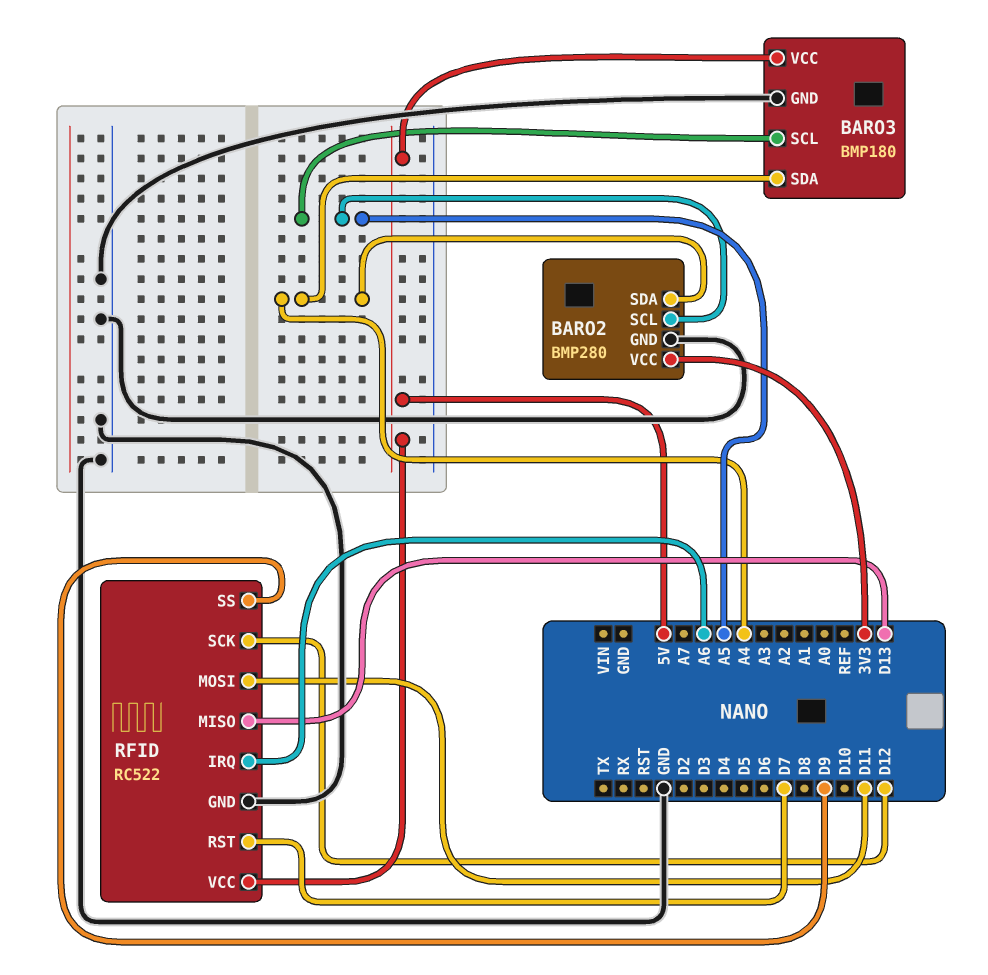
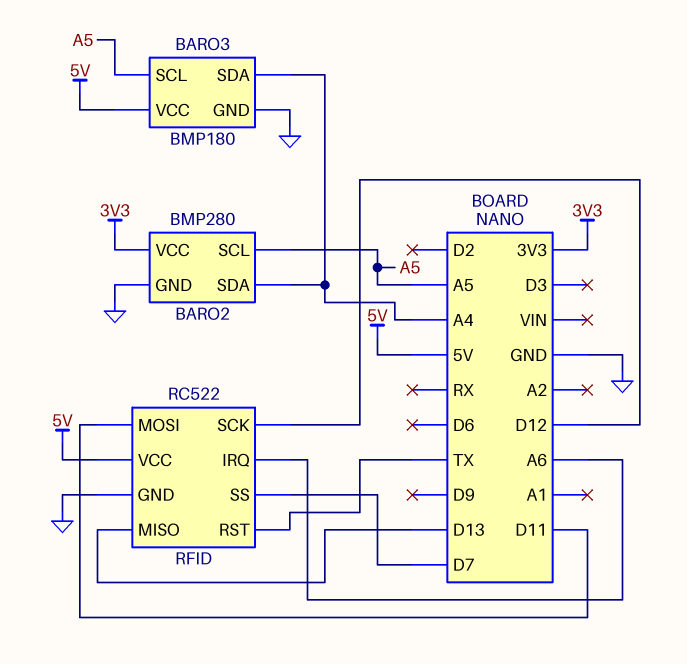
RFID pin RST: D7 -> TX
RFID pin SS: D9 -> D7

